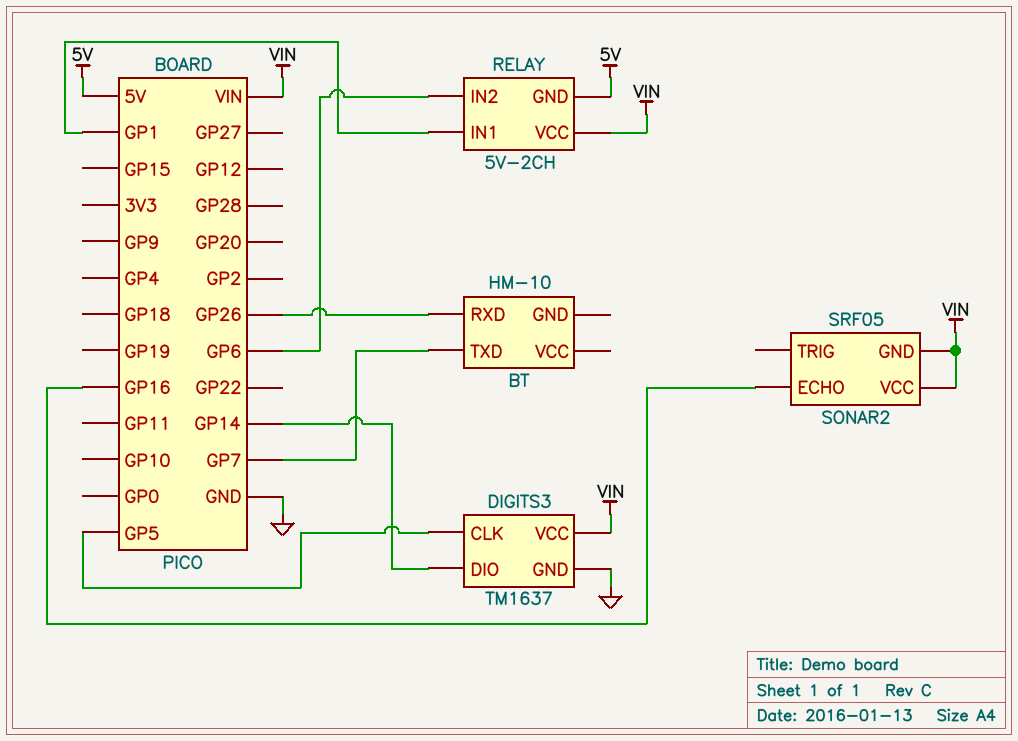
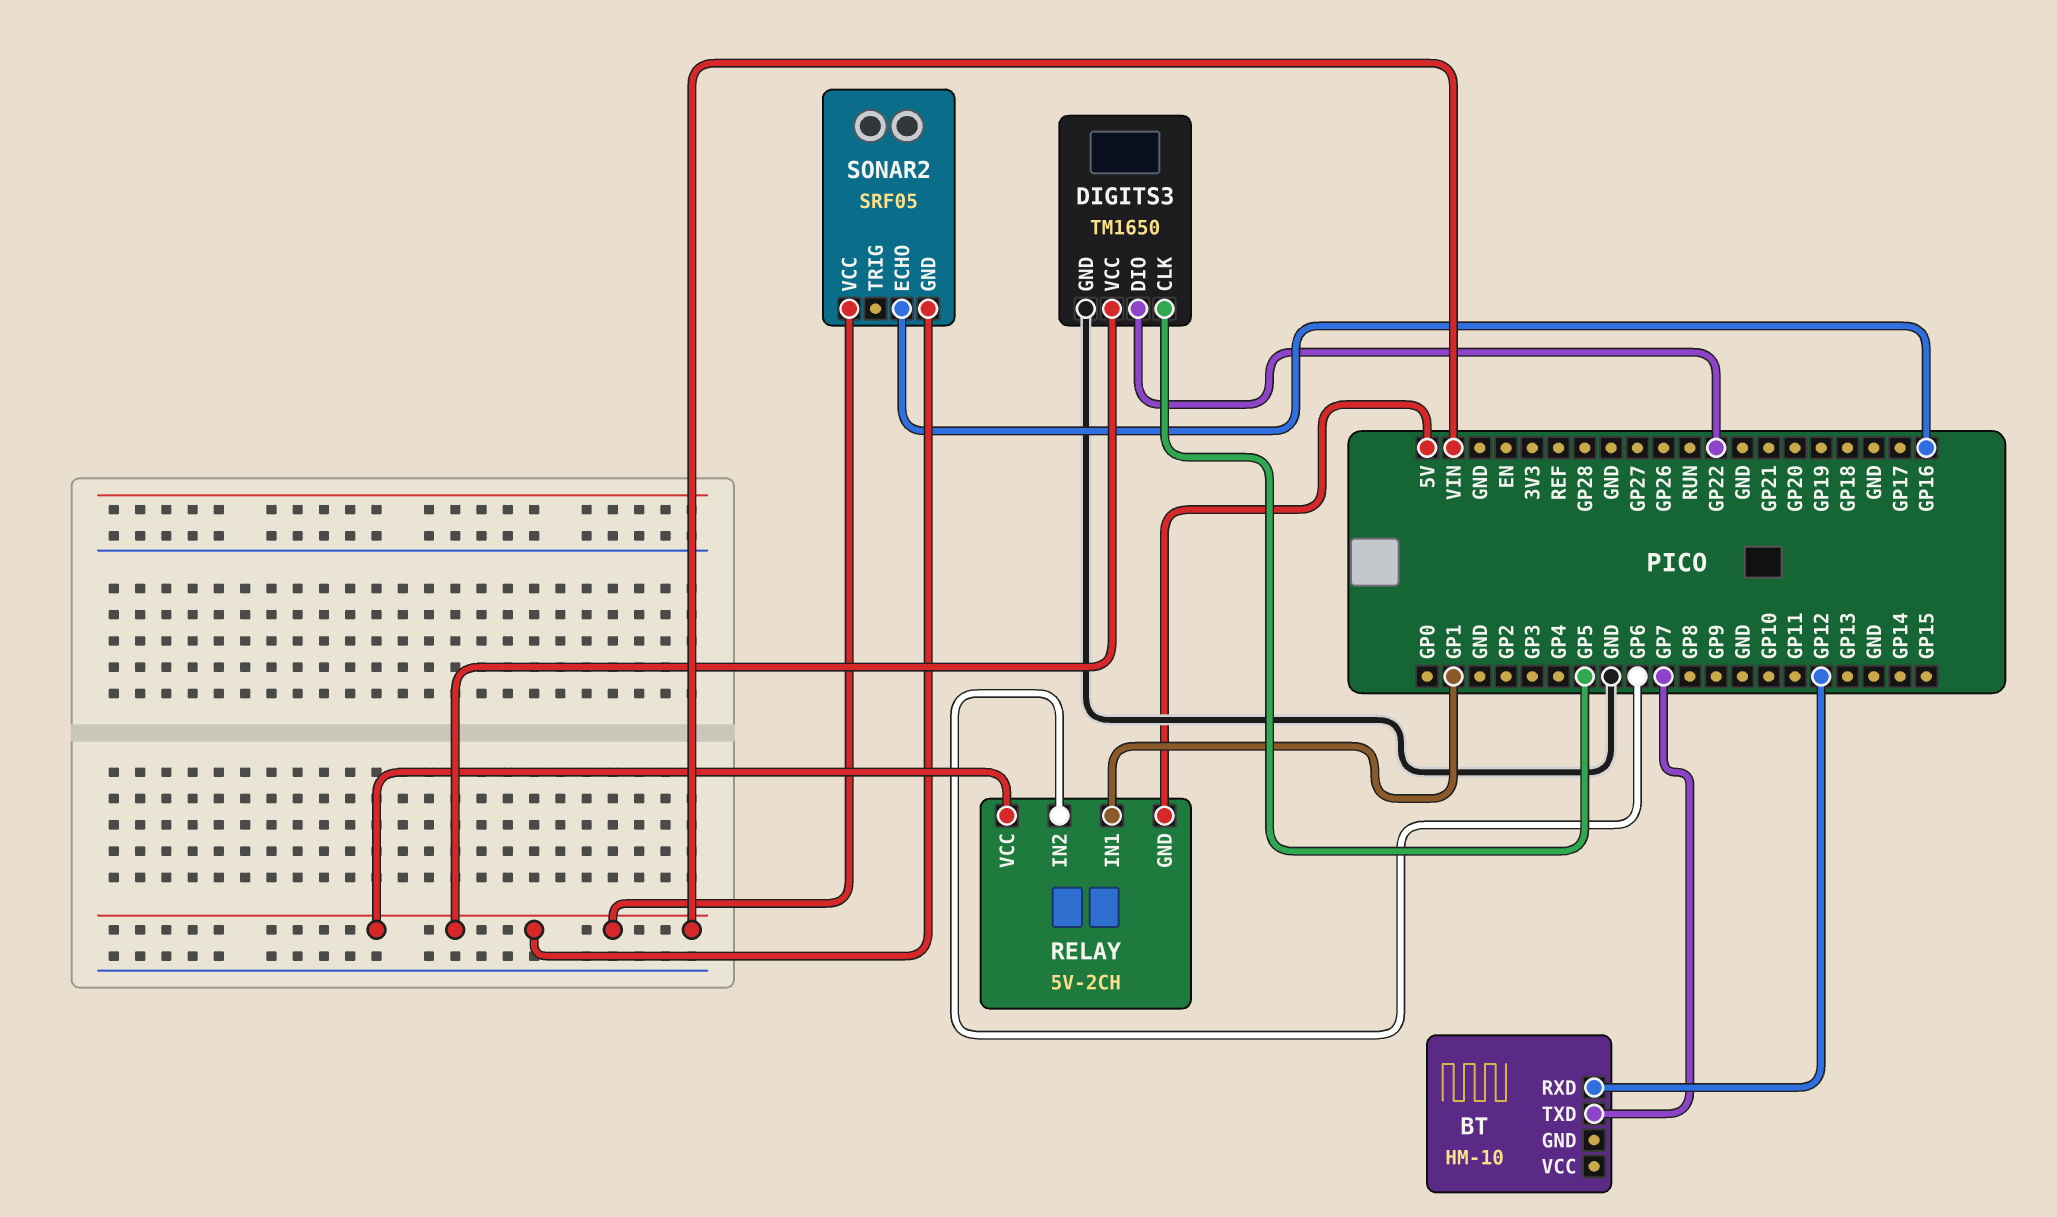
BT pin RXD: GP26 -> GP12
DIGITS3: TM1637 -> TM1650
DIGITS3 pin DIO: GP14 -> GP22

